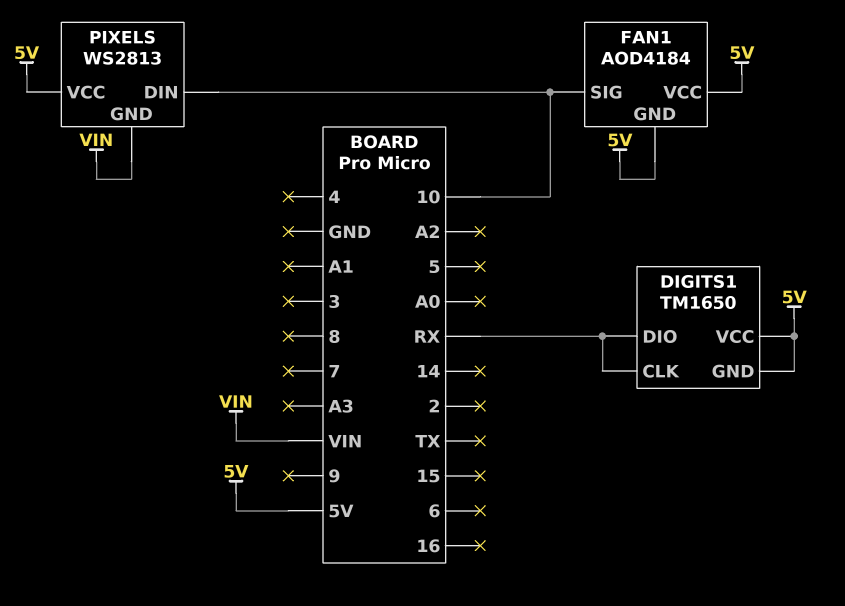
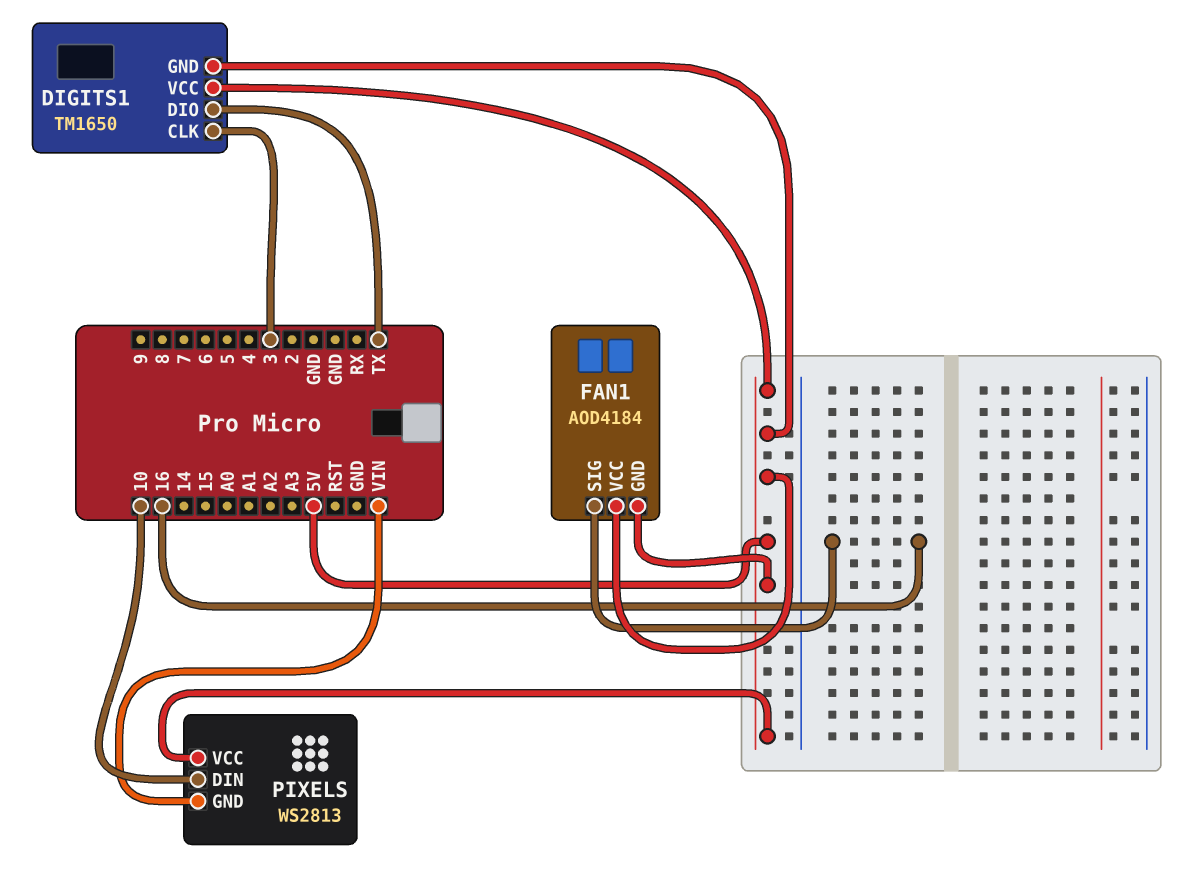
DIGITS1 pin CLK: RX -> 3
DIGITS1 pin DIO: RX -> TX
FAN1 pin SIG: 10 -> 16

